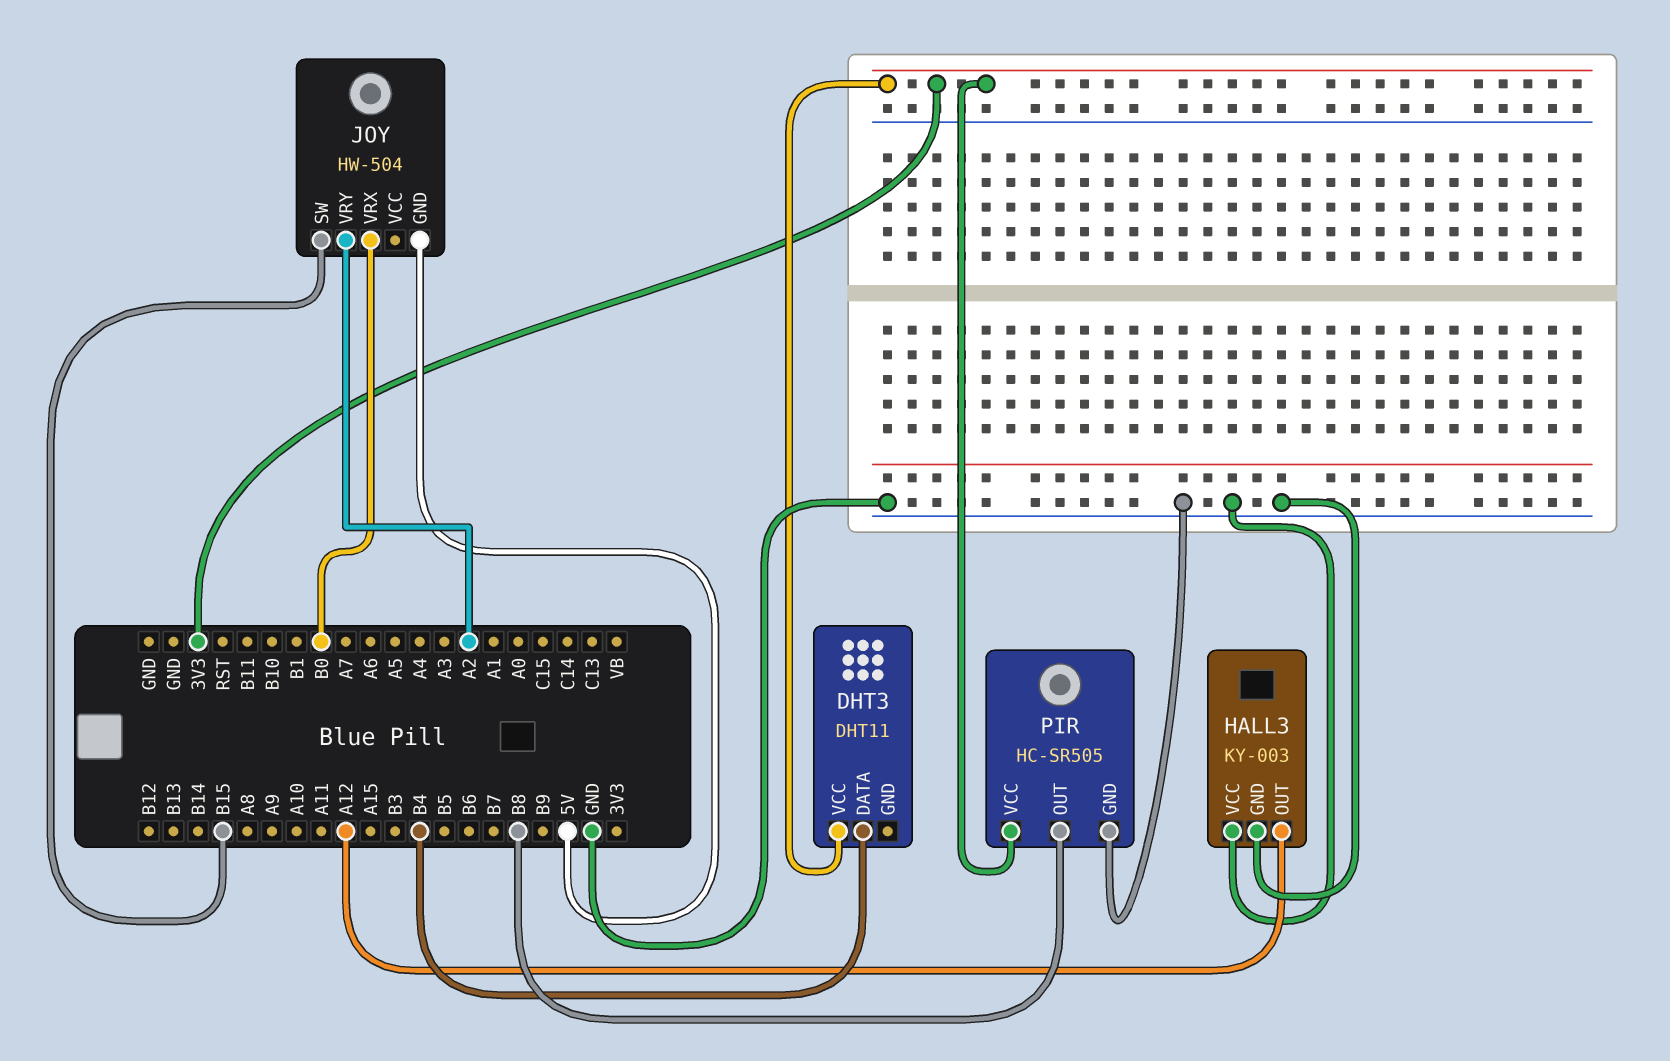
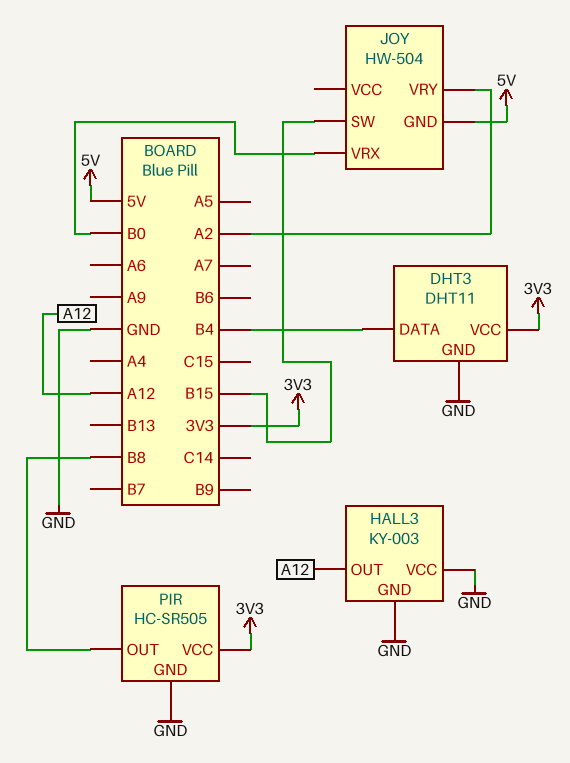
DHT3 pin GND: none -> GND

